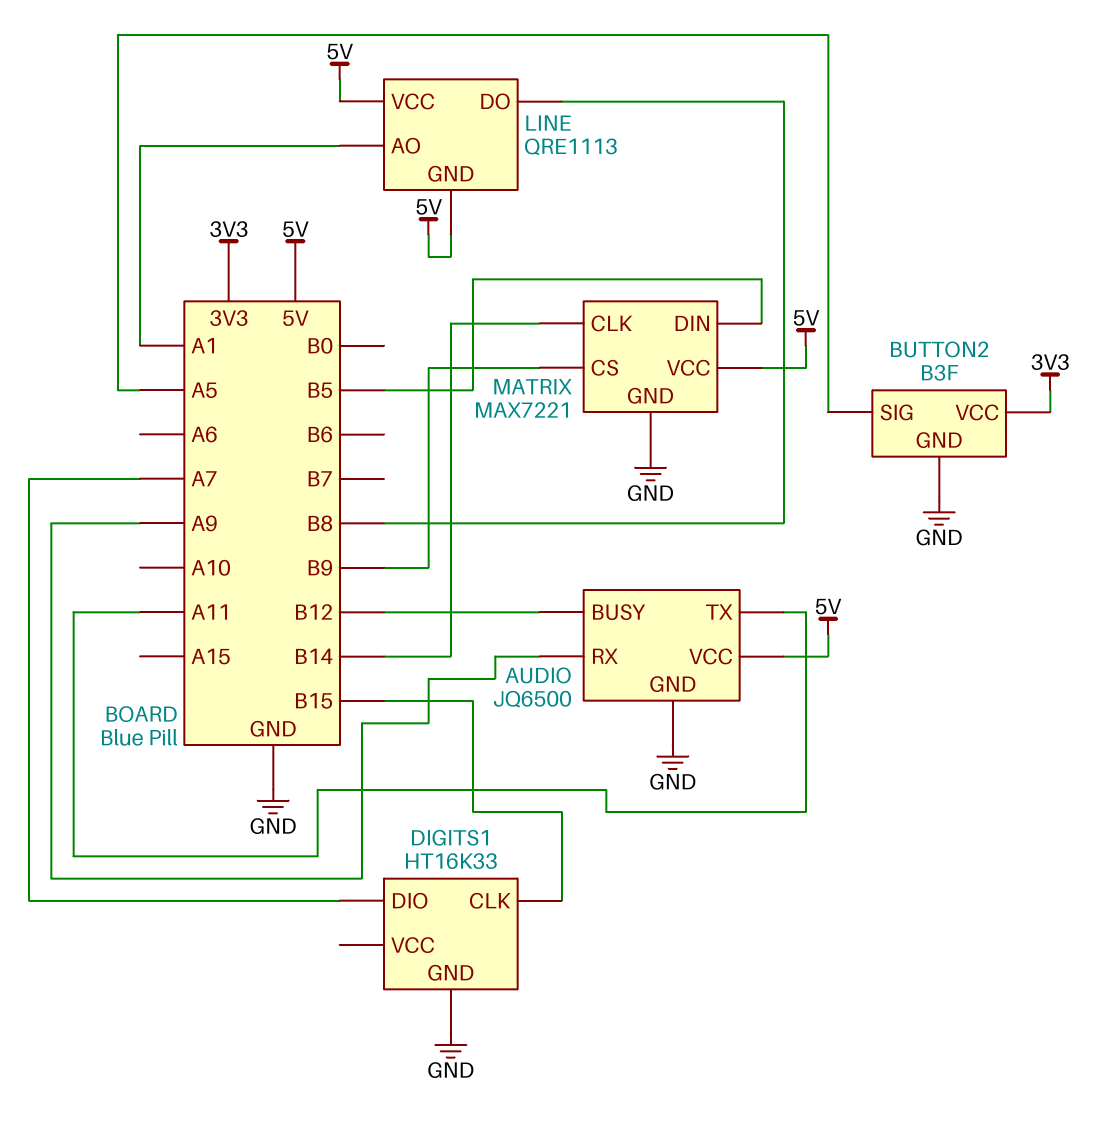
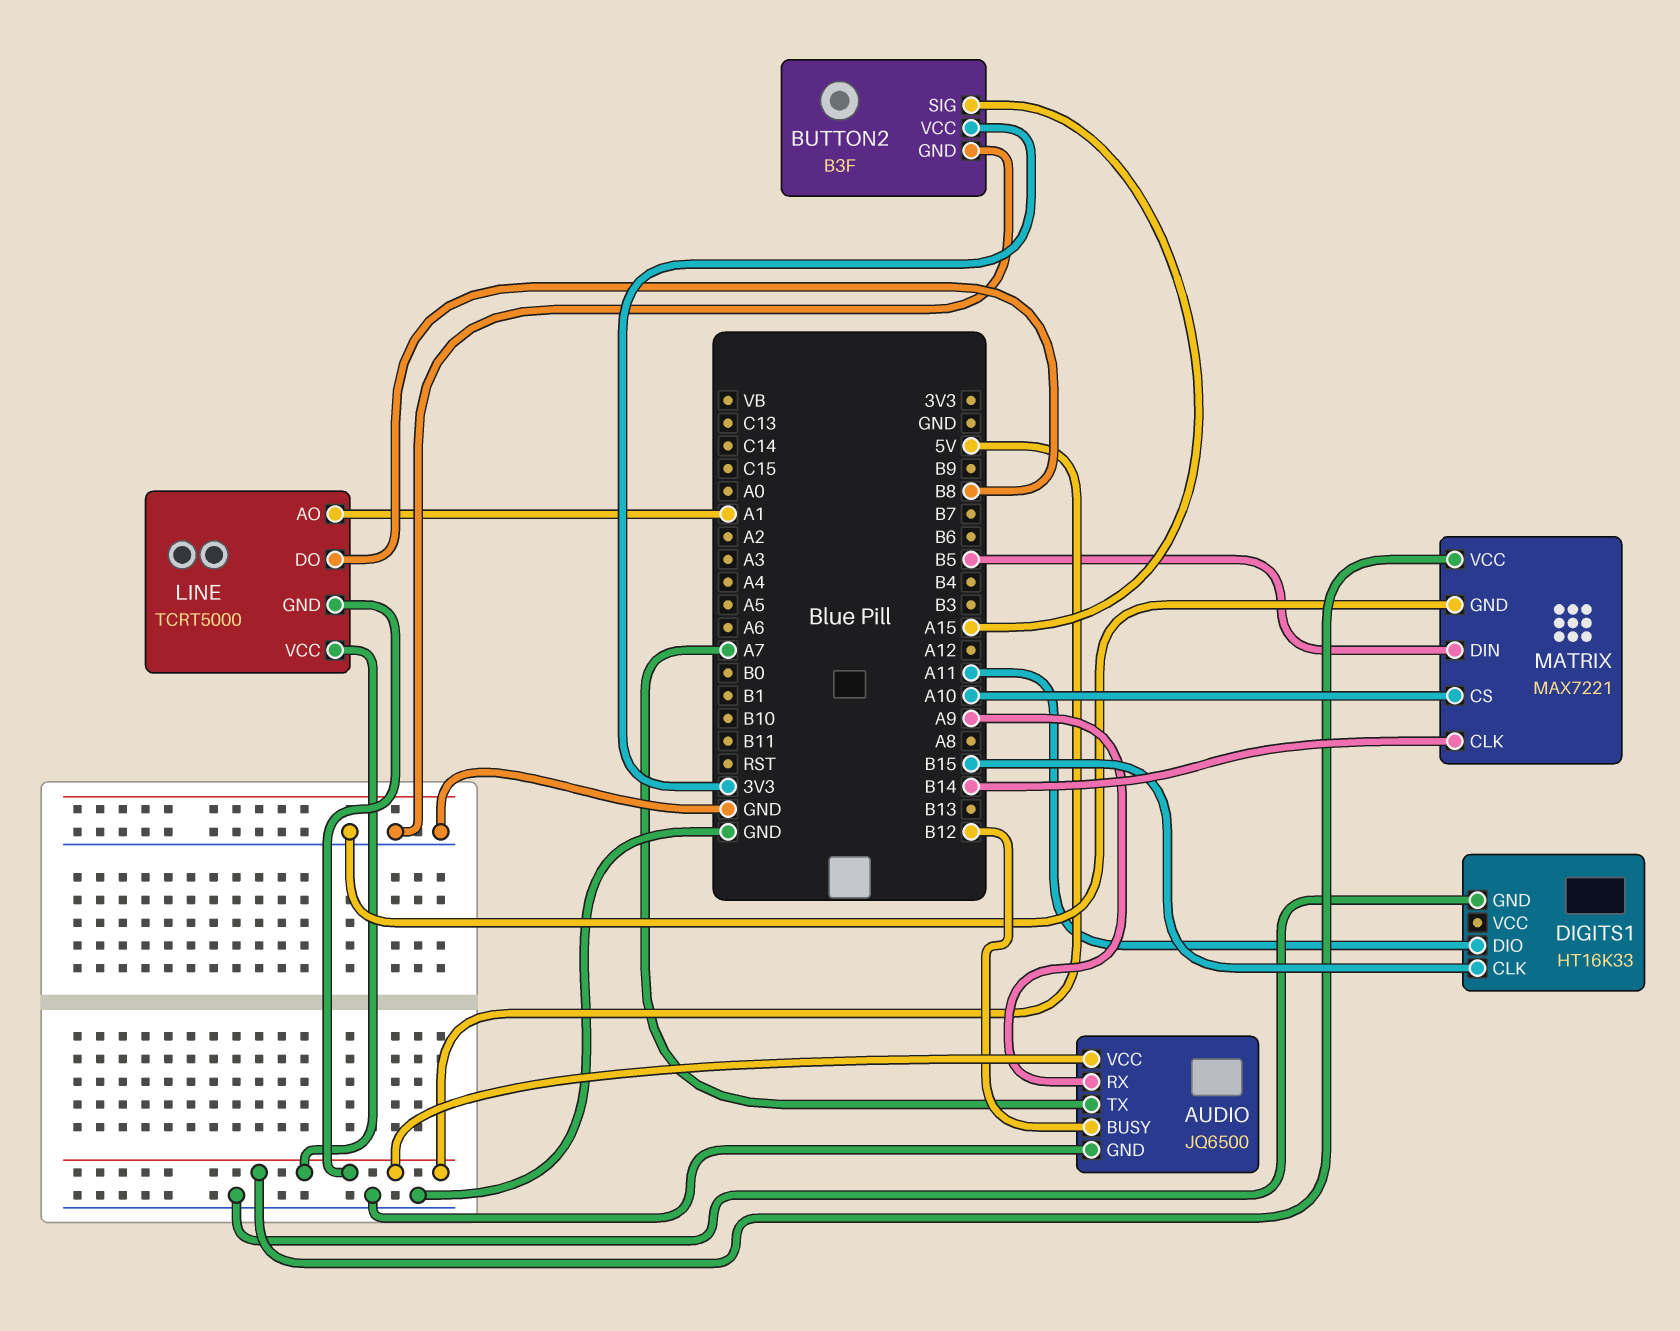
AUDIO pin TX: A11 -> A7
BUTTON2 pin SIG: A5 -> A15
DIGITS1 pin DIO: A7 -> A11
LINE: QRE1113 -> TCRT5000
MATRIX pin CS: B9 -> A10

